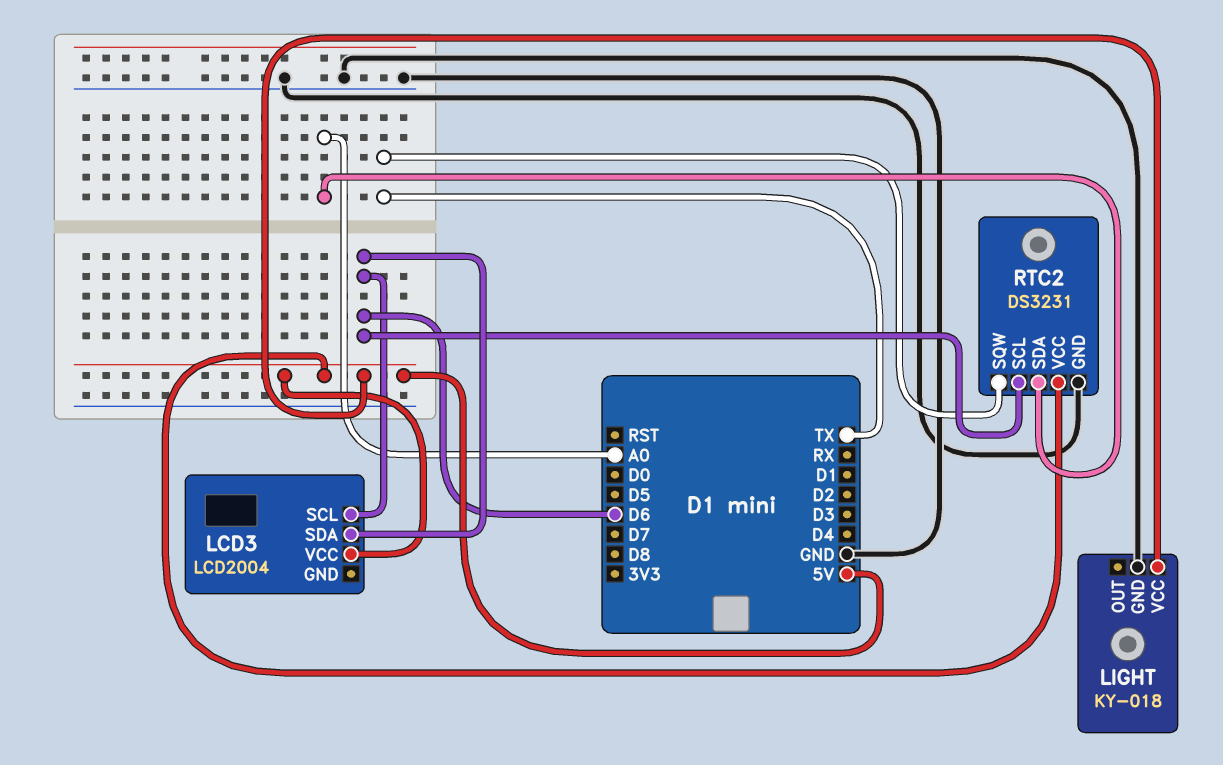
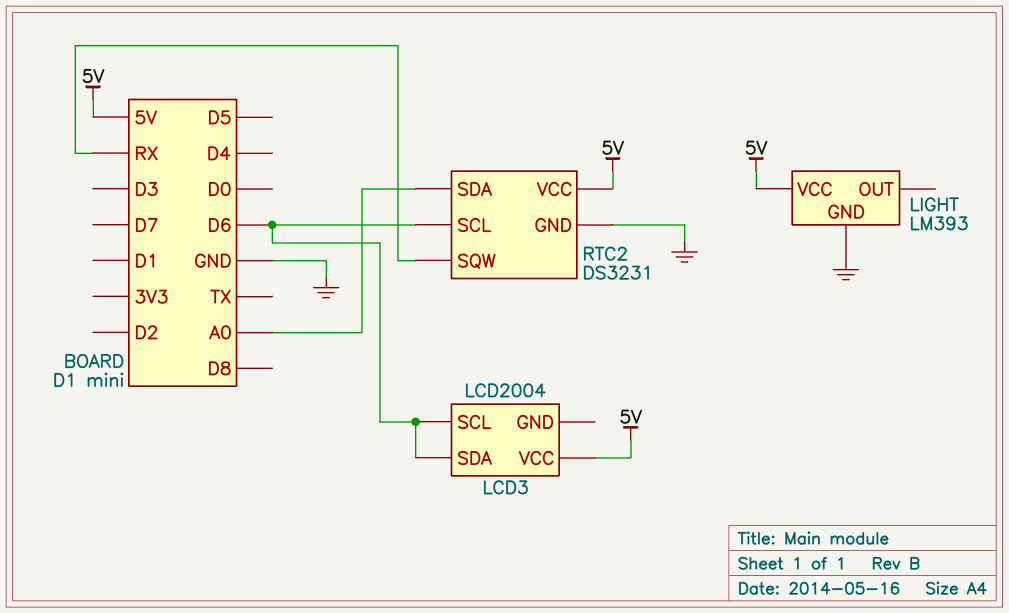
LIGHT: KY-018 -> LM393
RTC2 pin SQW: TX -> RX

